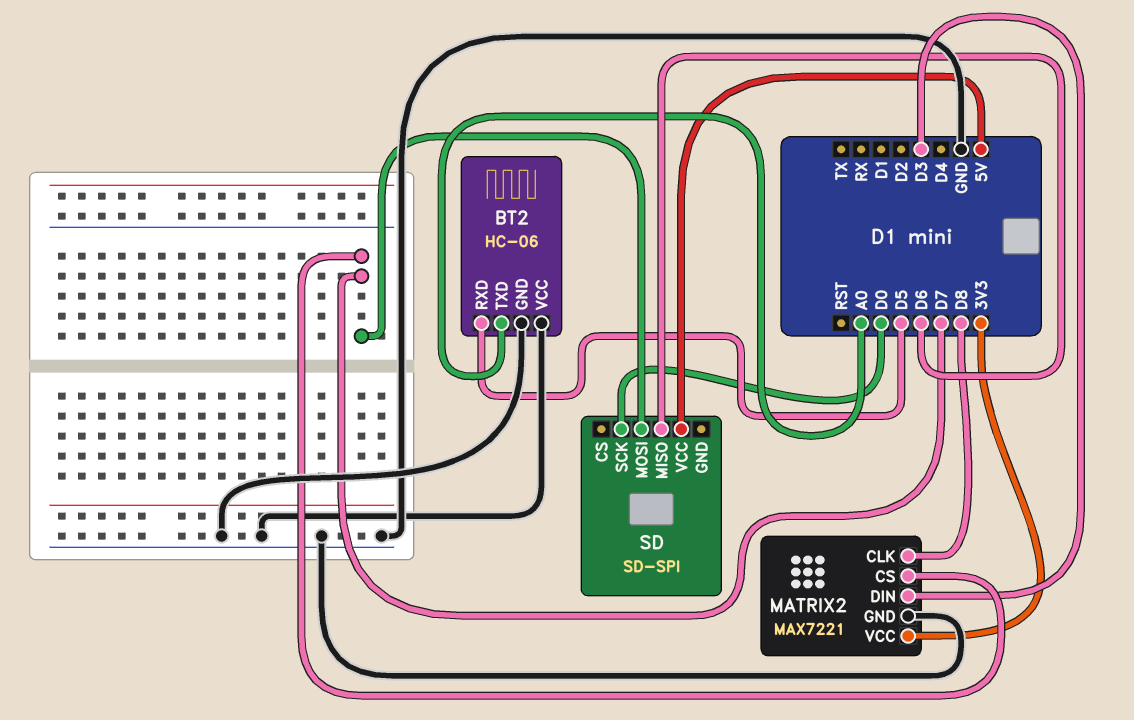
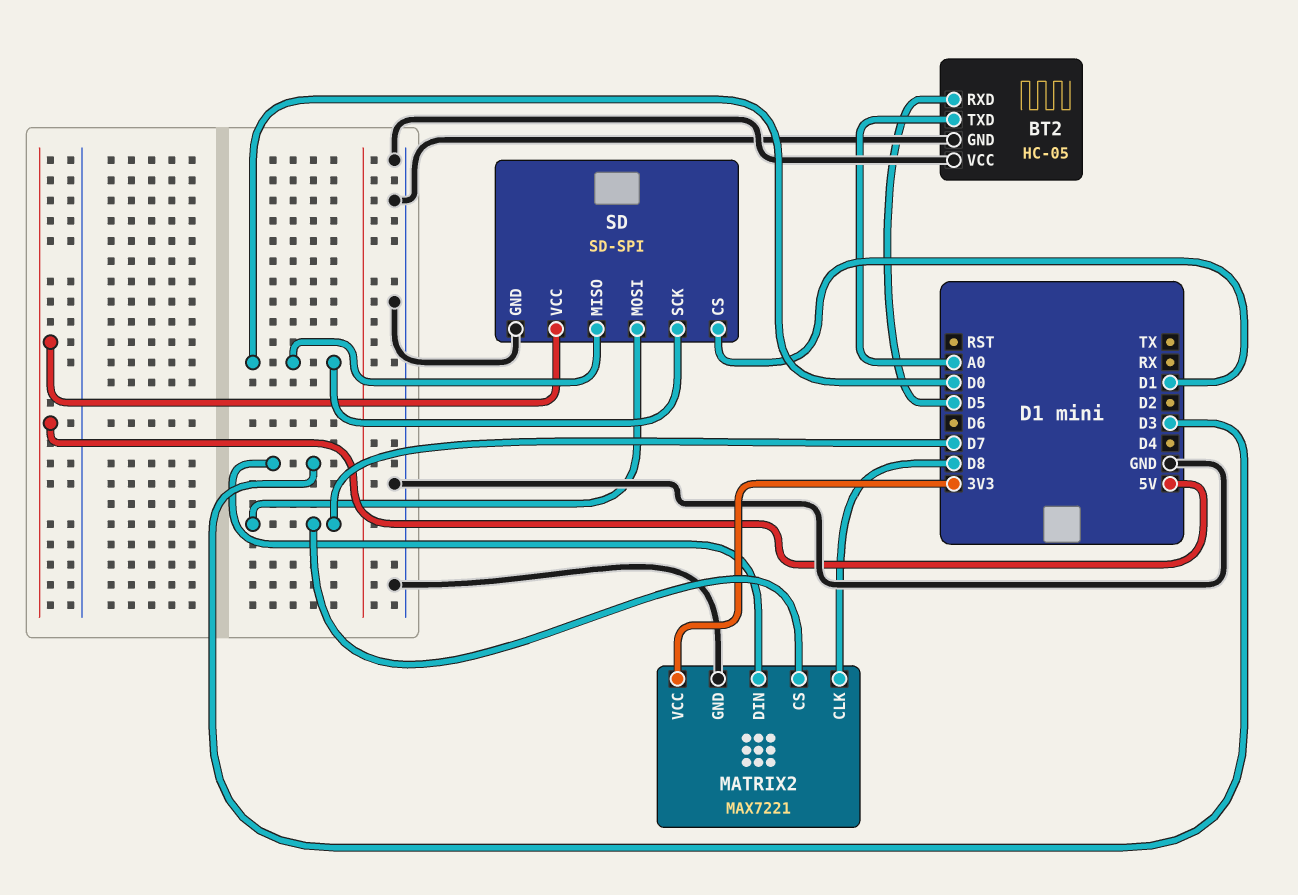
BT2: HC-06 -> HC-05
SD pin CS: none -> D1
SD pin GND: none -> GND
SD pin MISO: D6 -> D0

